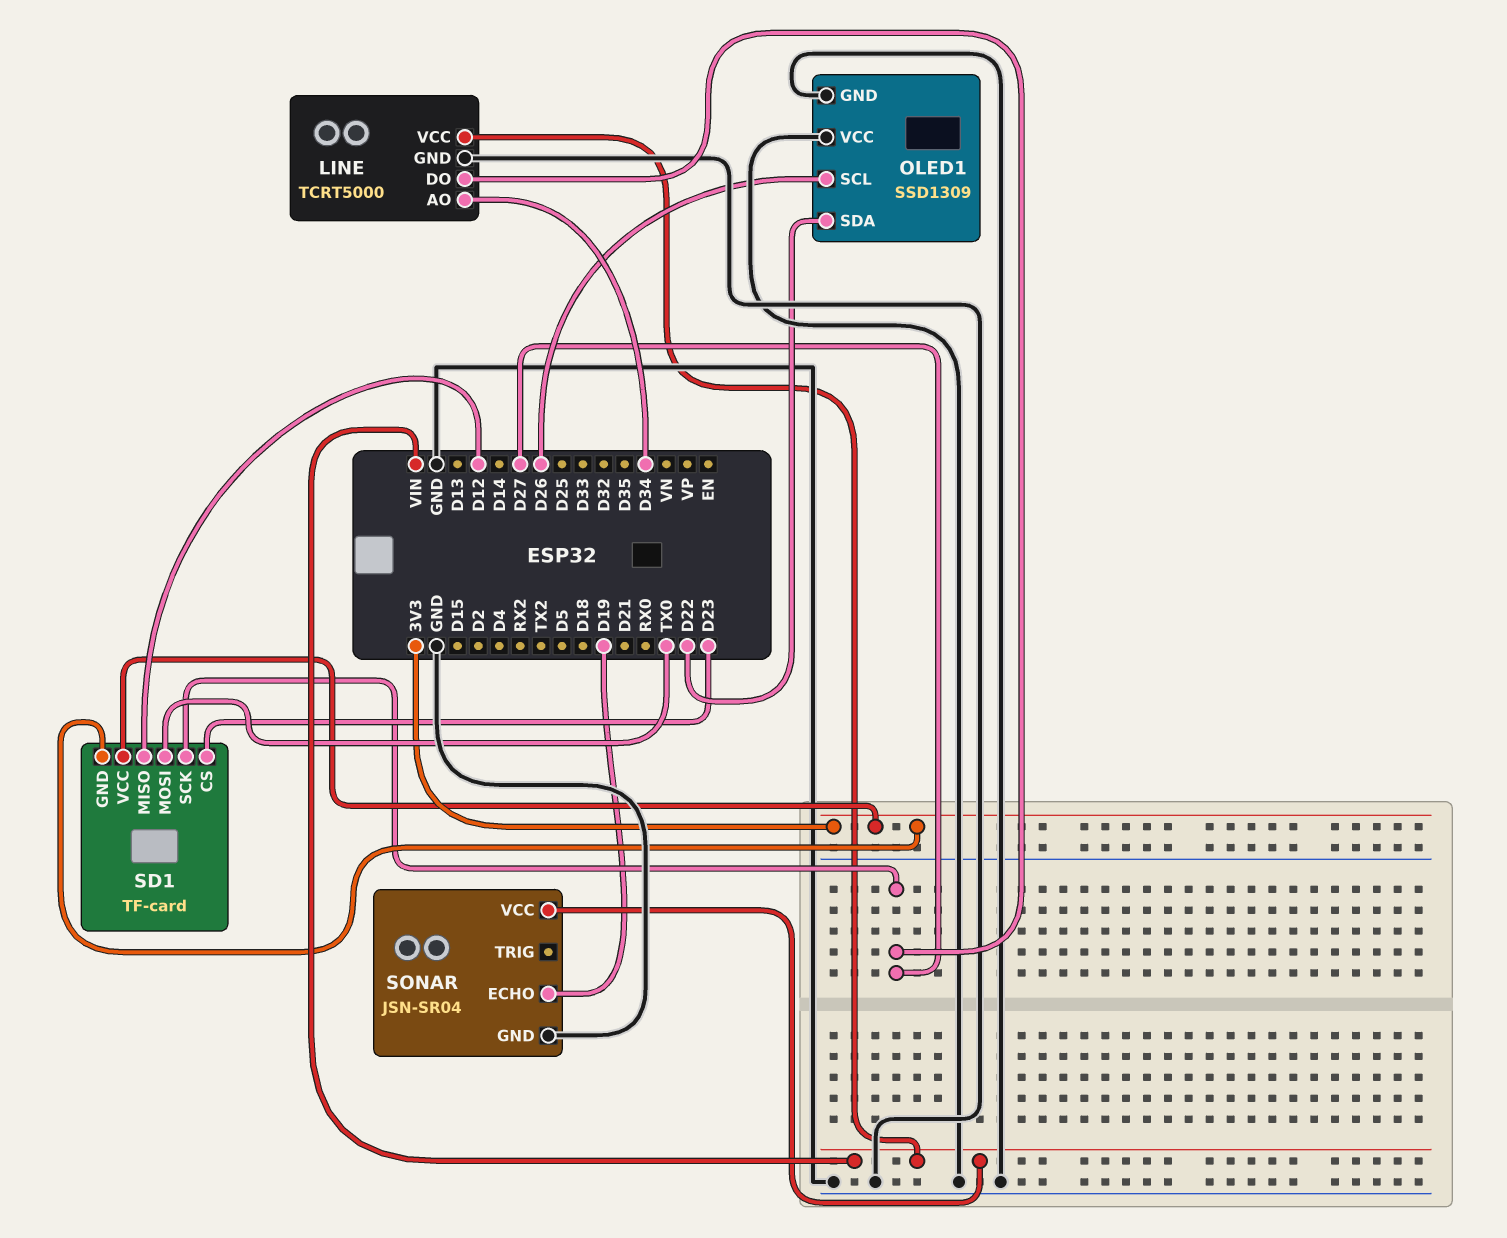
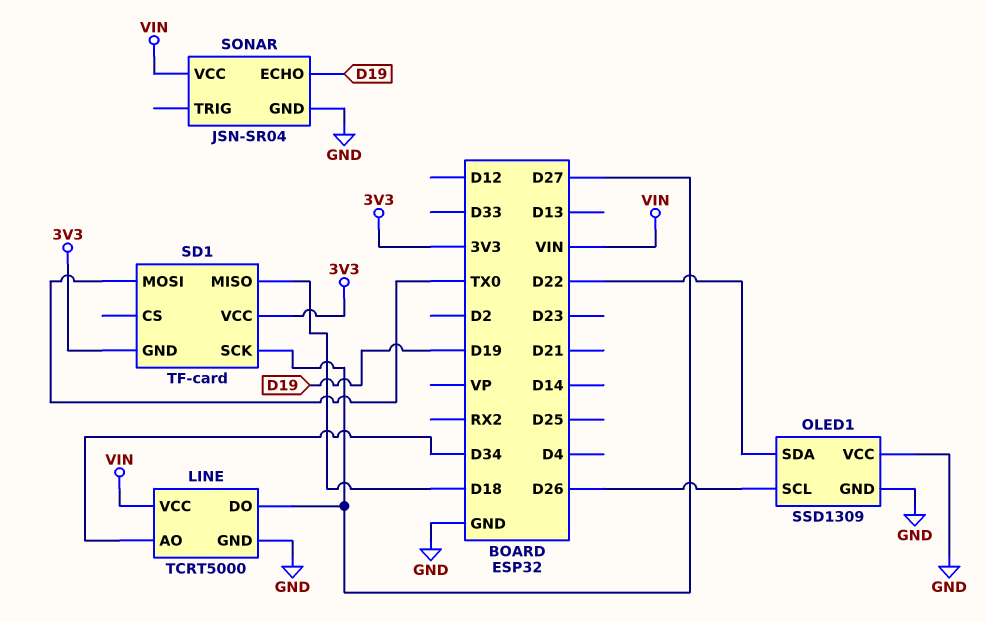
SD1 pin CS: D23 -> none
SD1 pin MISO: D12 -> D18

